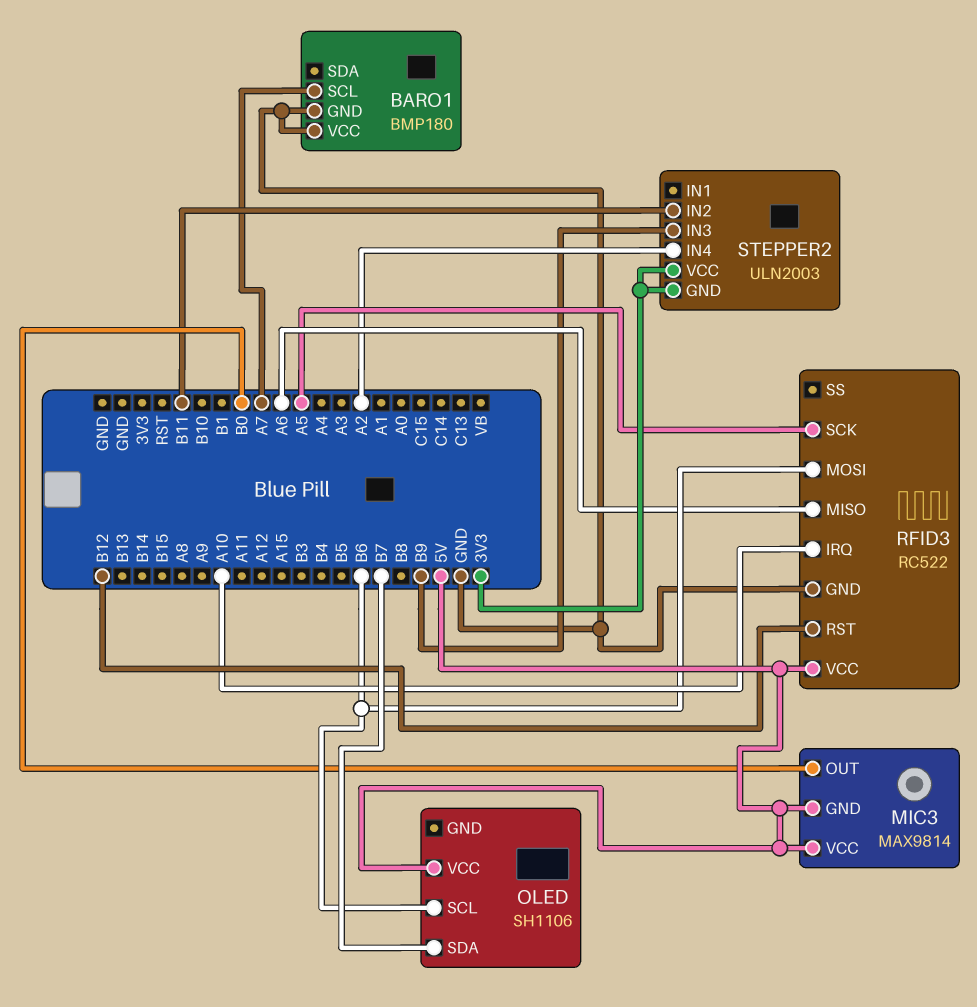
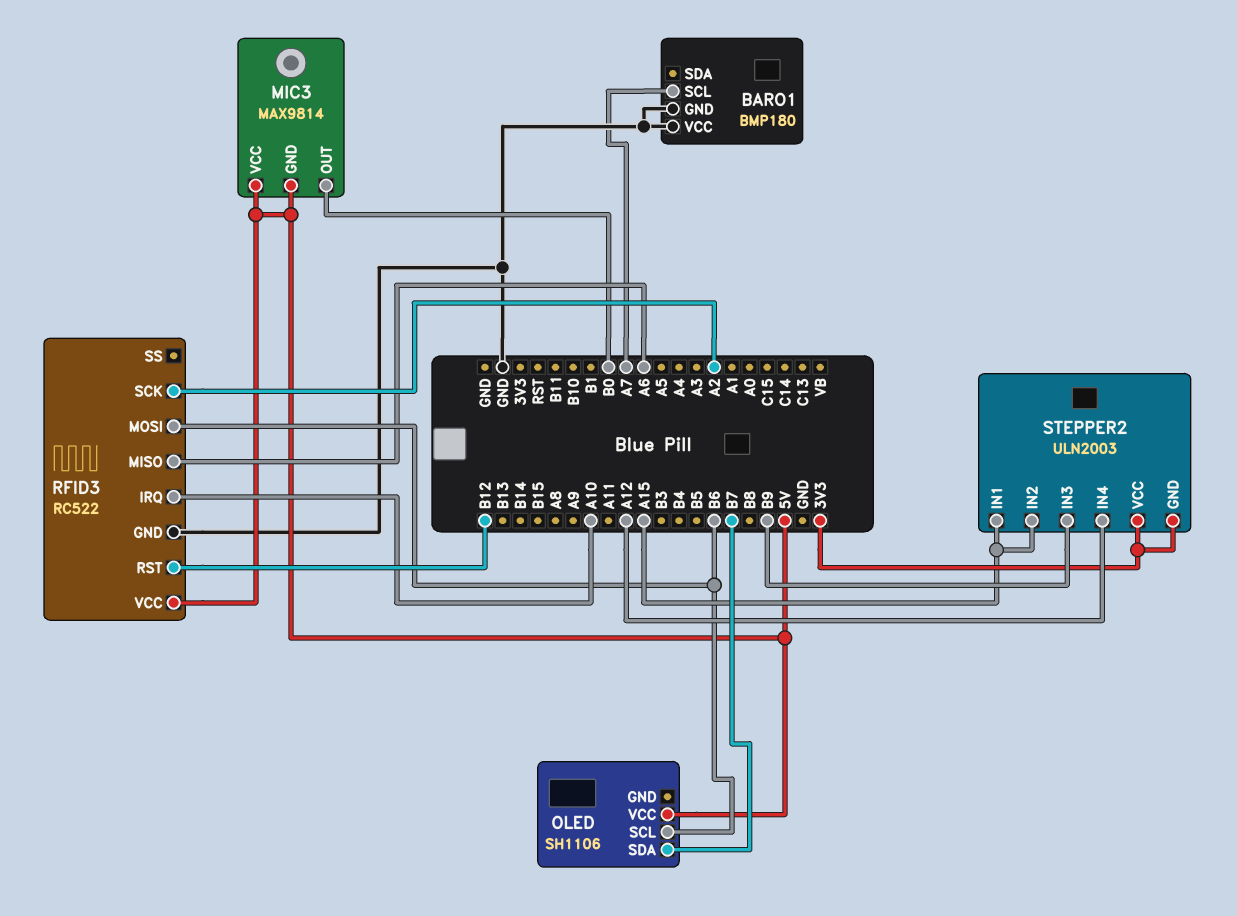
RFID3 pin SCK: A5 -> A2
STEPPER2 pin IN1: none -> A15
STEPPER2 pin IN2: B11 -> A15
STEPPER2 pin IN4: A2 -> A12

